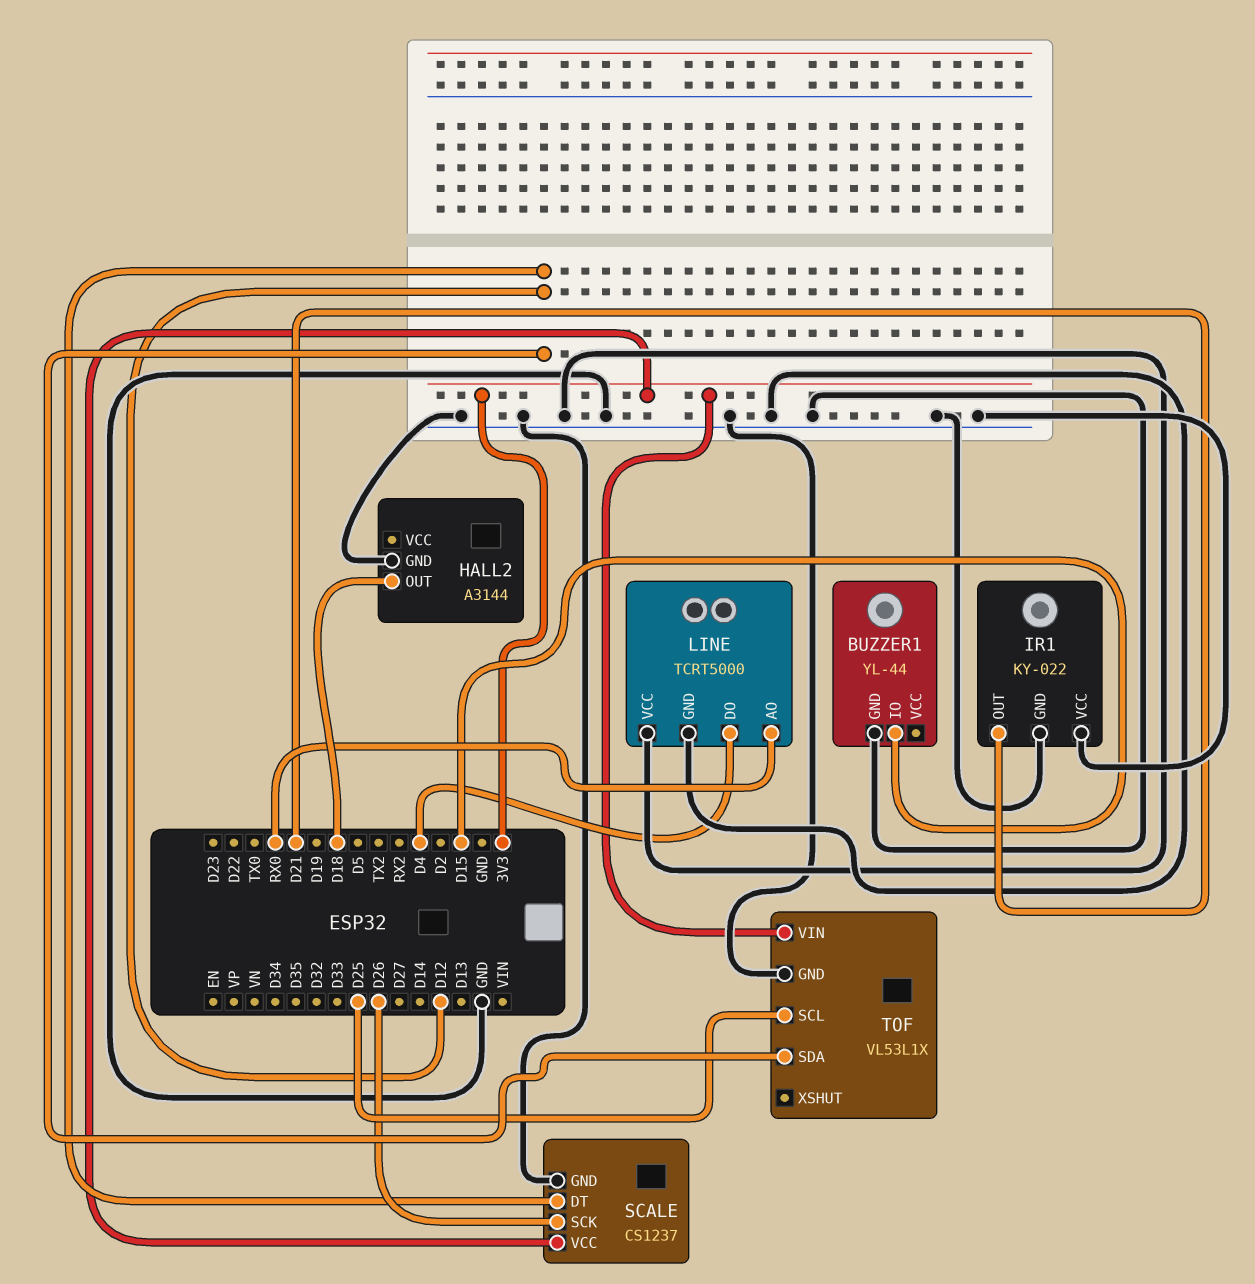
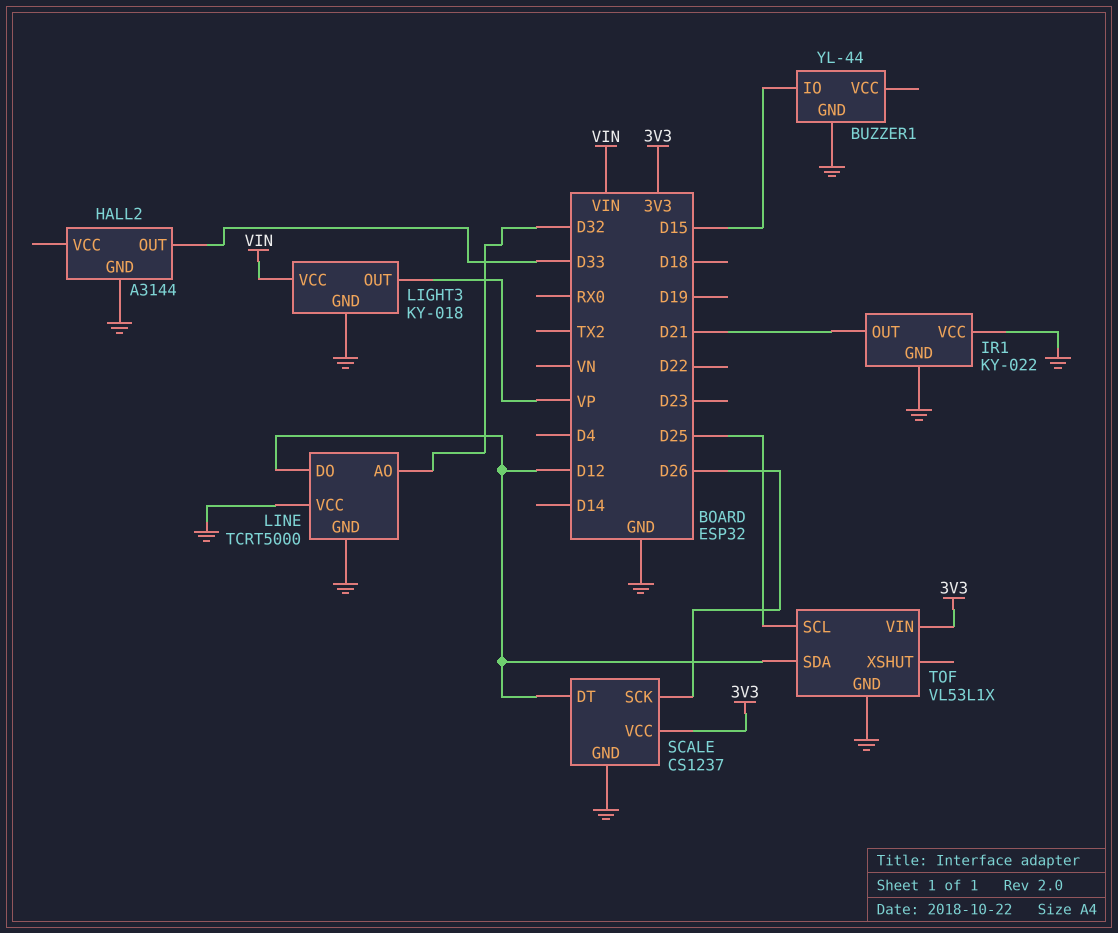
HALL2 pin OUT: D18 -> D33
LIGHT3: none -> KY-018
LIGHT3 pin GND: none -> GND
LIGHT3 pin OUT: none -> VP
LIGHT3 pin VCC: none -> VIN
LINE pin AO: RX0 -> D32
LINE pin DO: D4 -> D12

